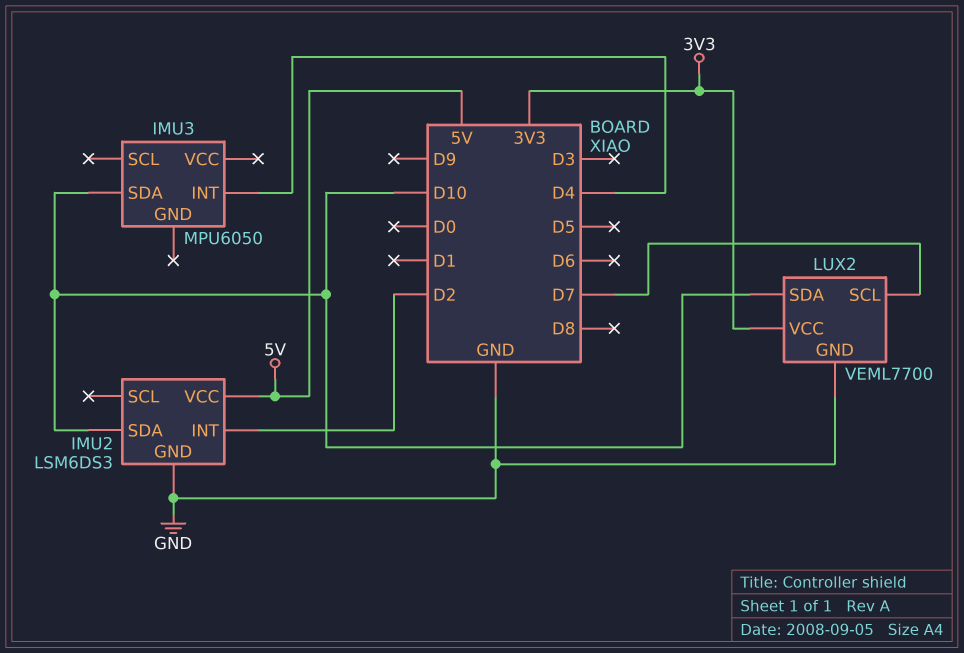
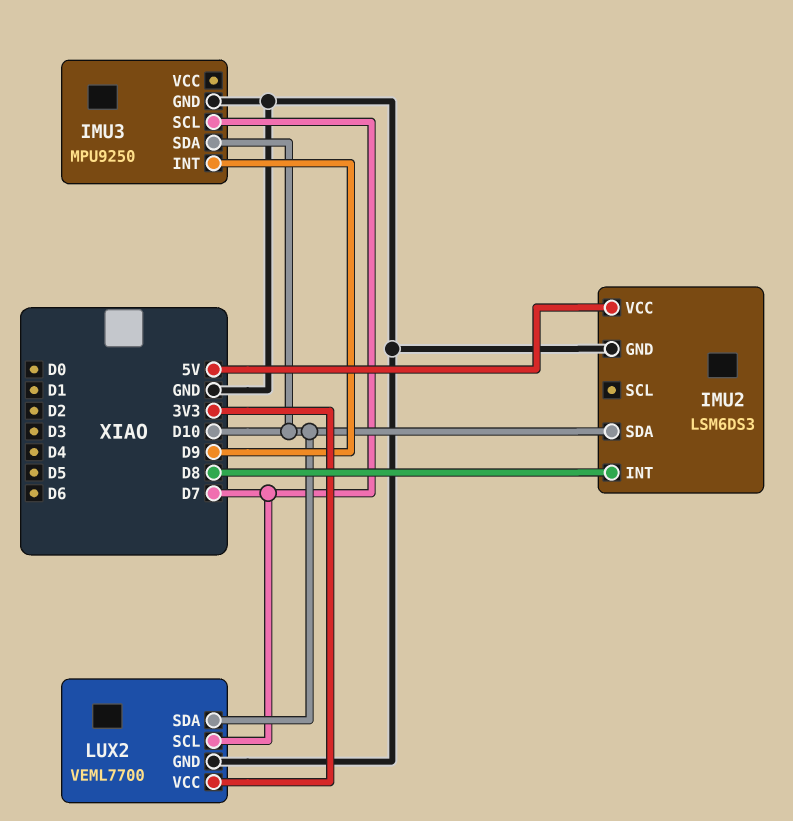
IMU2 pin INT: D2 -> D8
IMU3: MPU6050 -> MPU9250
IMU3 pin GND: none -> GND
IMU3 pin INT: D4 -> D9
IMU3 pin SCL: none -> D7

